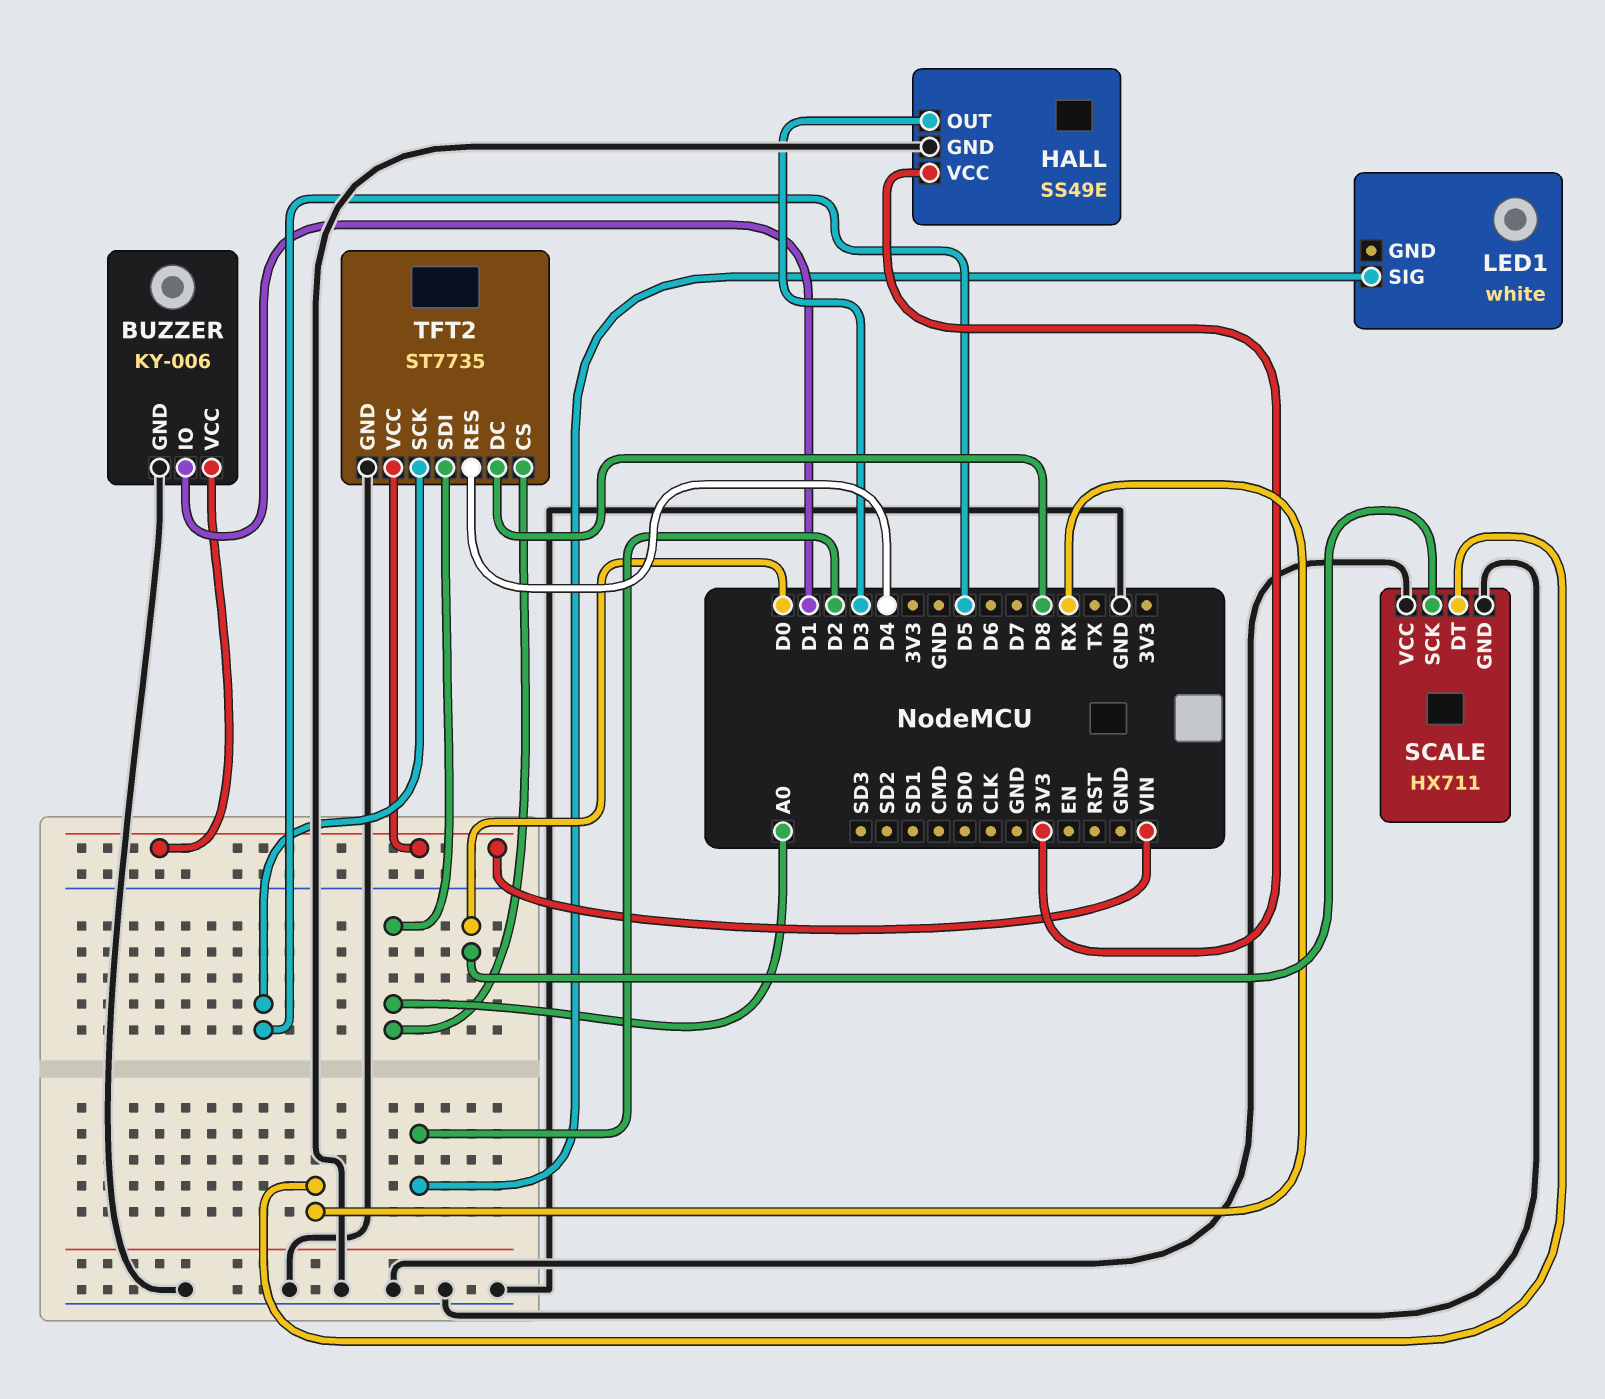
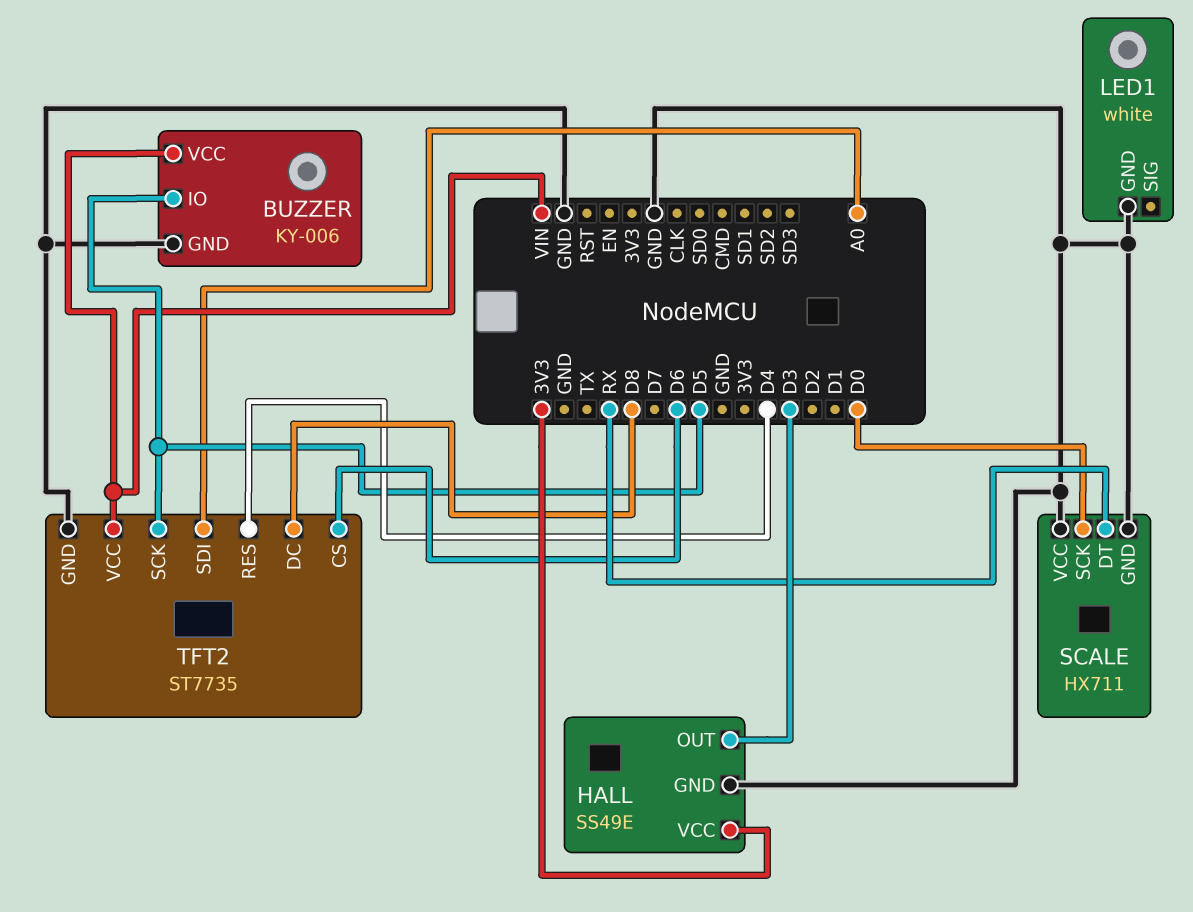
BUZZER pin IO: D1 -> D5
LED1 pin GND: none -> GND
LED1 pin SIG: D2 -> none
TFT2 pin CS: A0 -> D6

